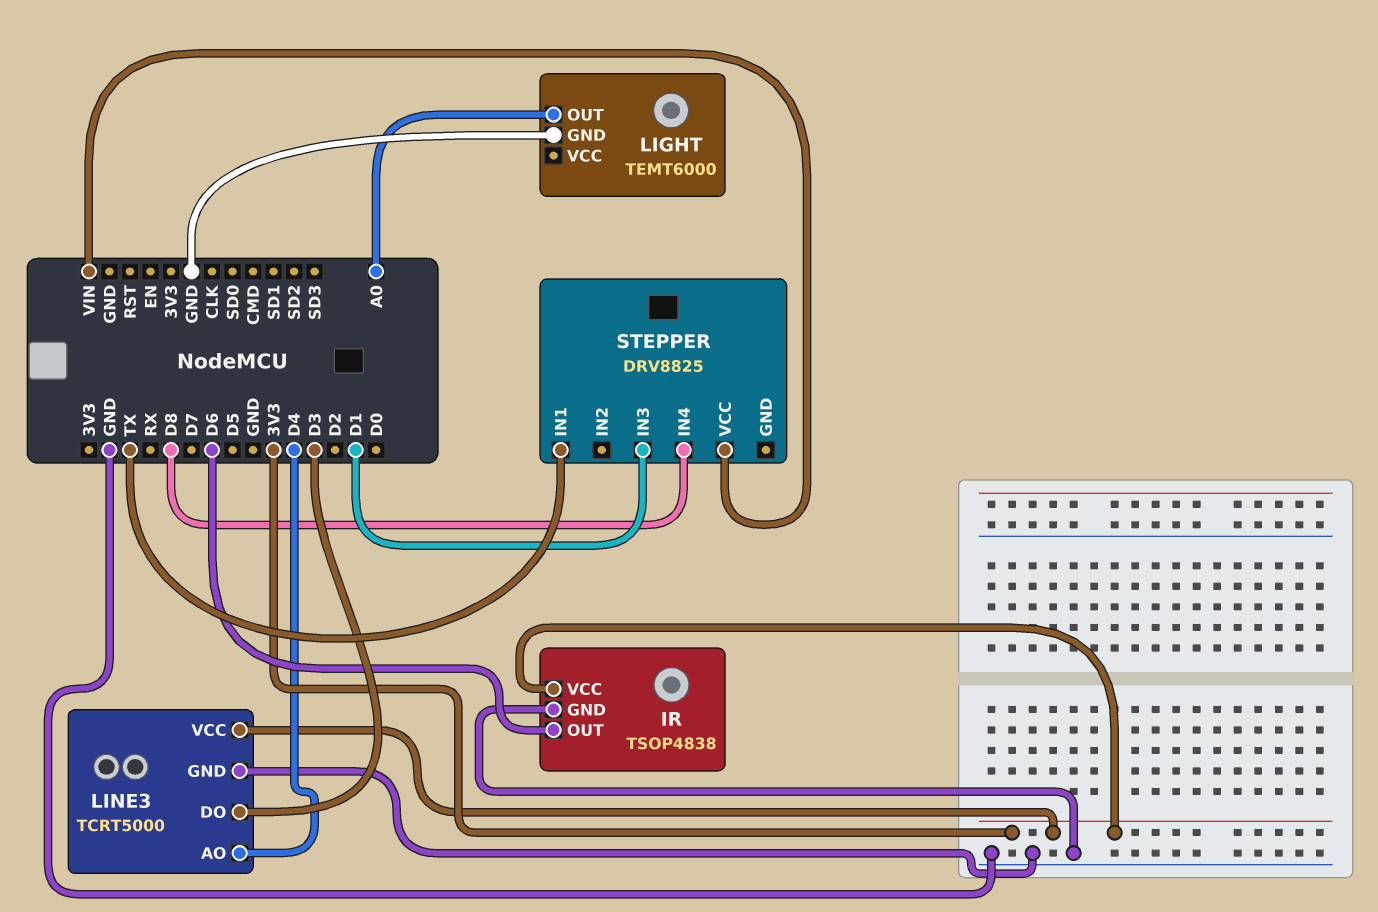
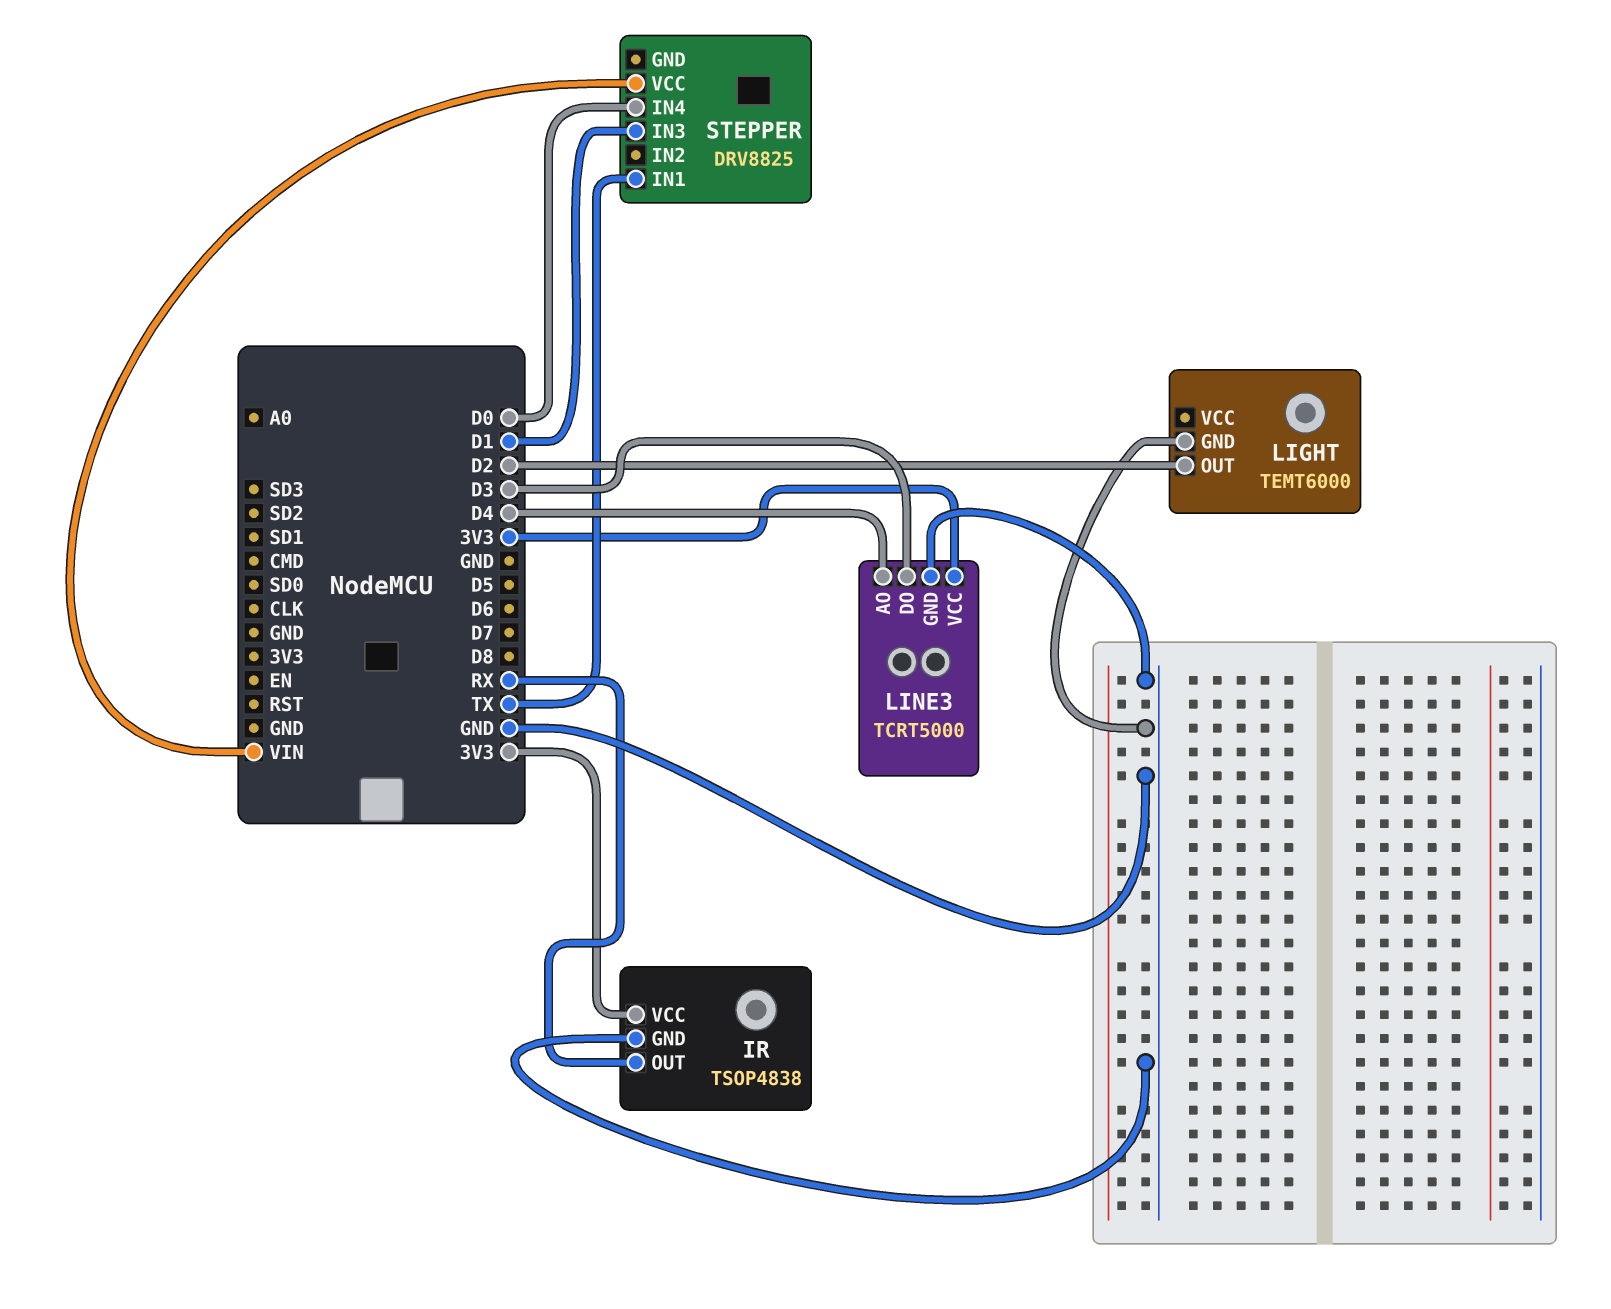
IR pin OUT: D6 -> RX
LIGHT pin OUT: A0 -> D2
STEPPER pin IN4: D8 -> D0

